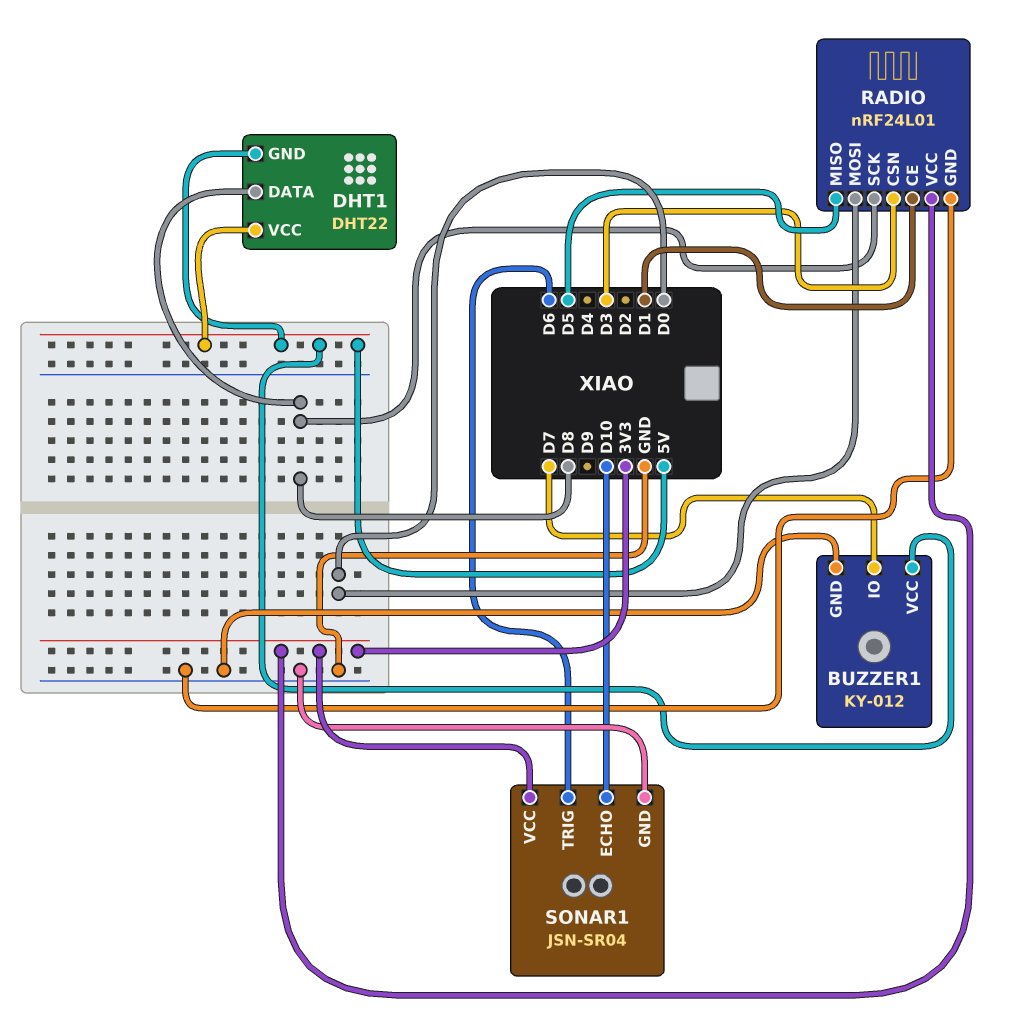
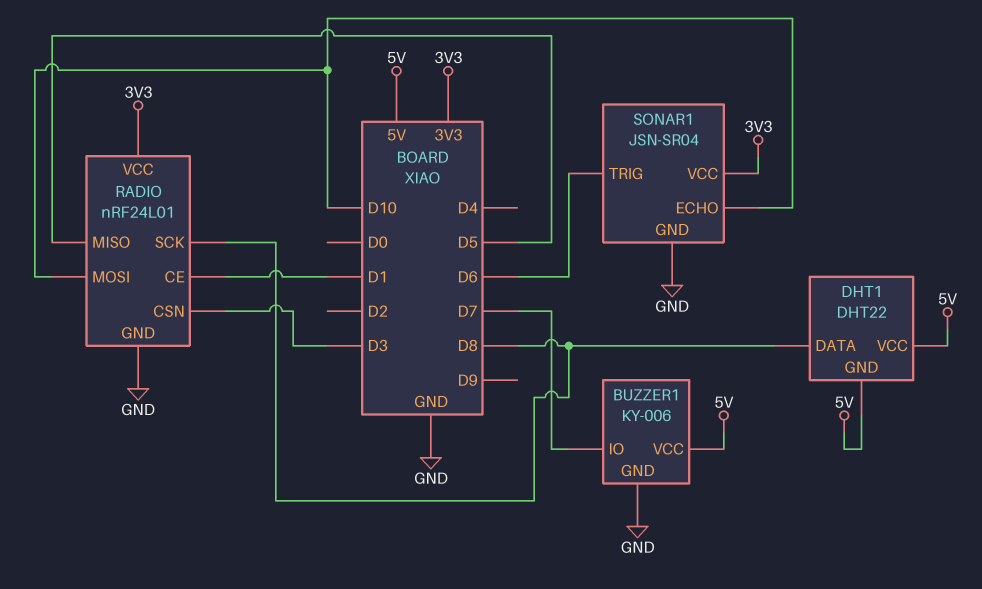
BUZZER1: KY-012 -> KY-006
RADIO pin MOSI: D0 -> D10

